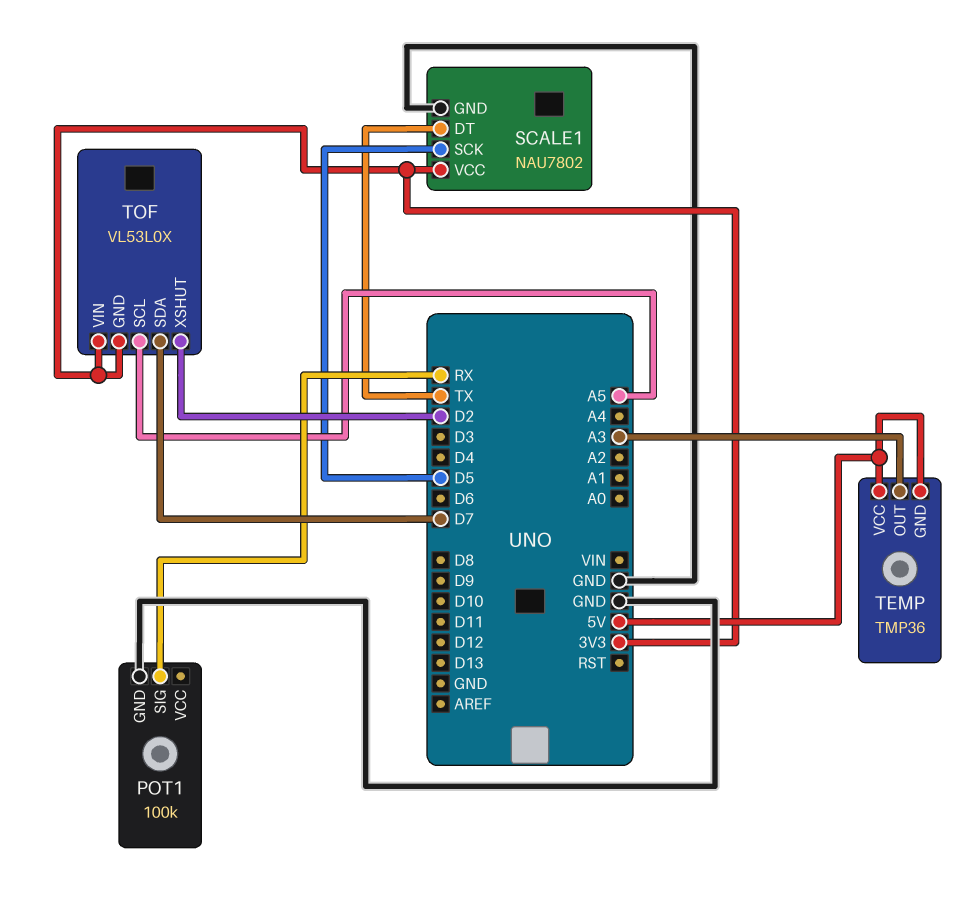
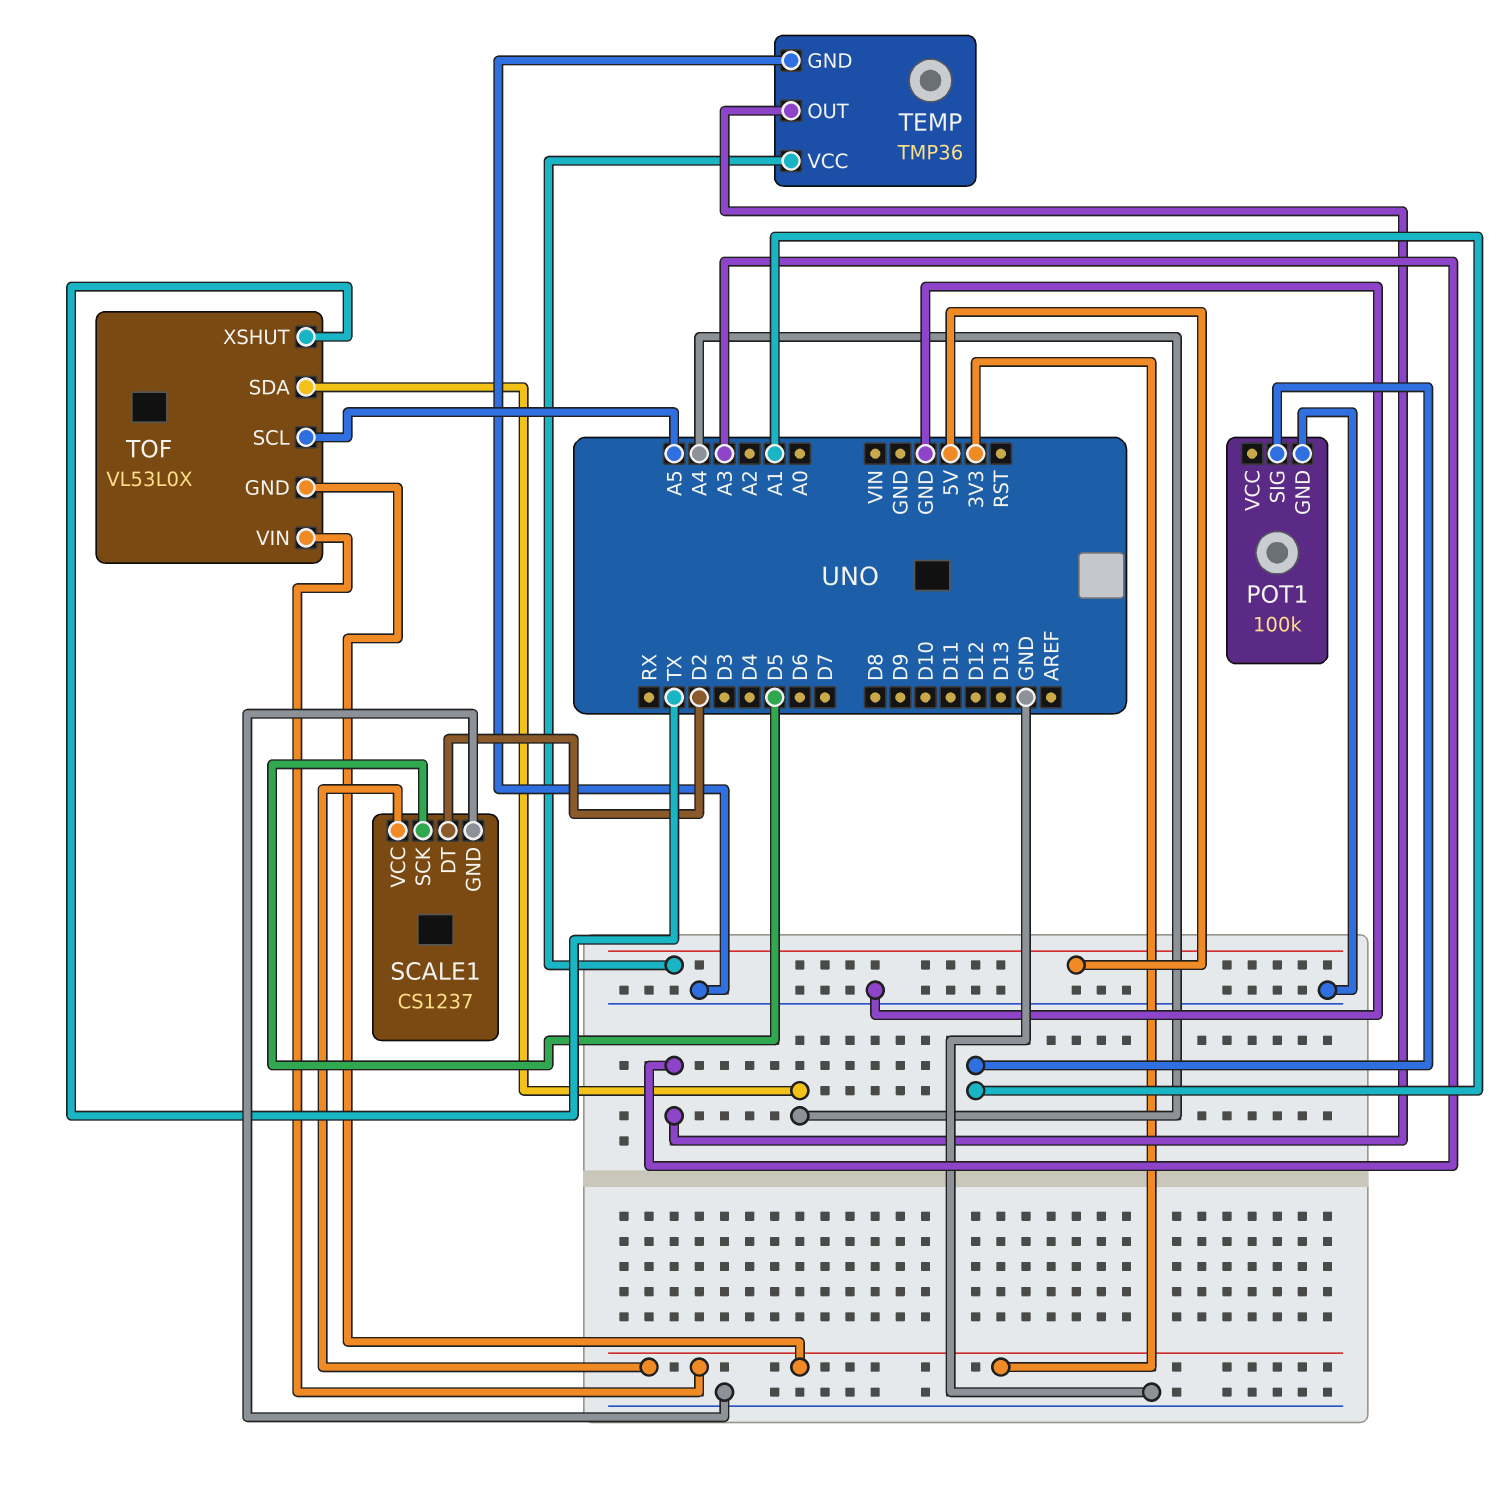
POT1 pin SIG: RX -> A1
SCALE1: NAU7802 -> CS1237
SCALE1 pin DT: TX -> D2
TEMP pin GND: 5V -> GND
TOF pin SDA: D7 -> A4
TOF pin XSHUT: D2 -> TX

